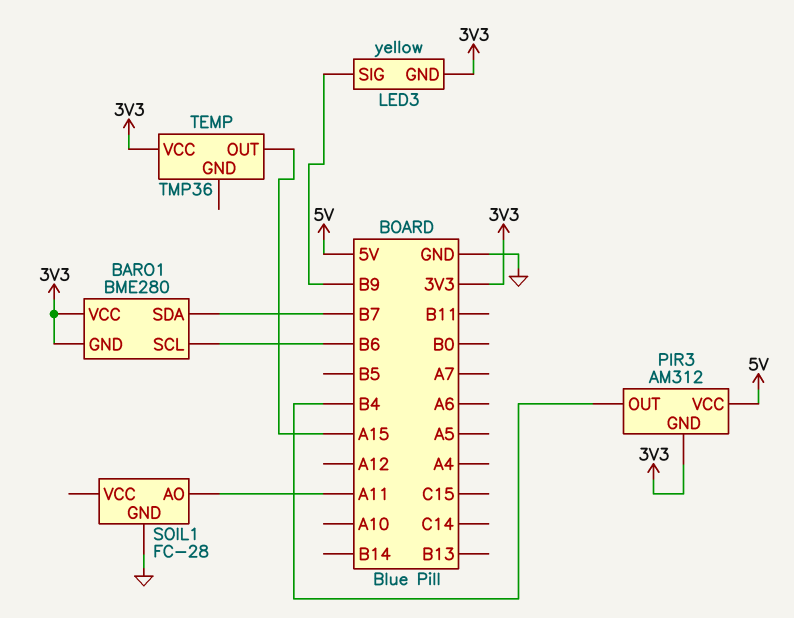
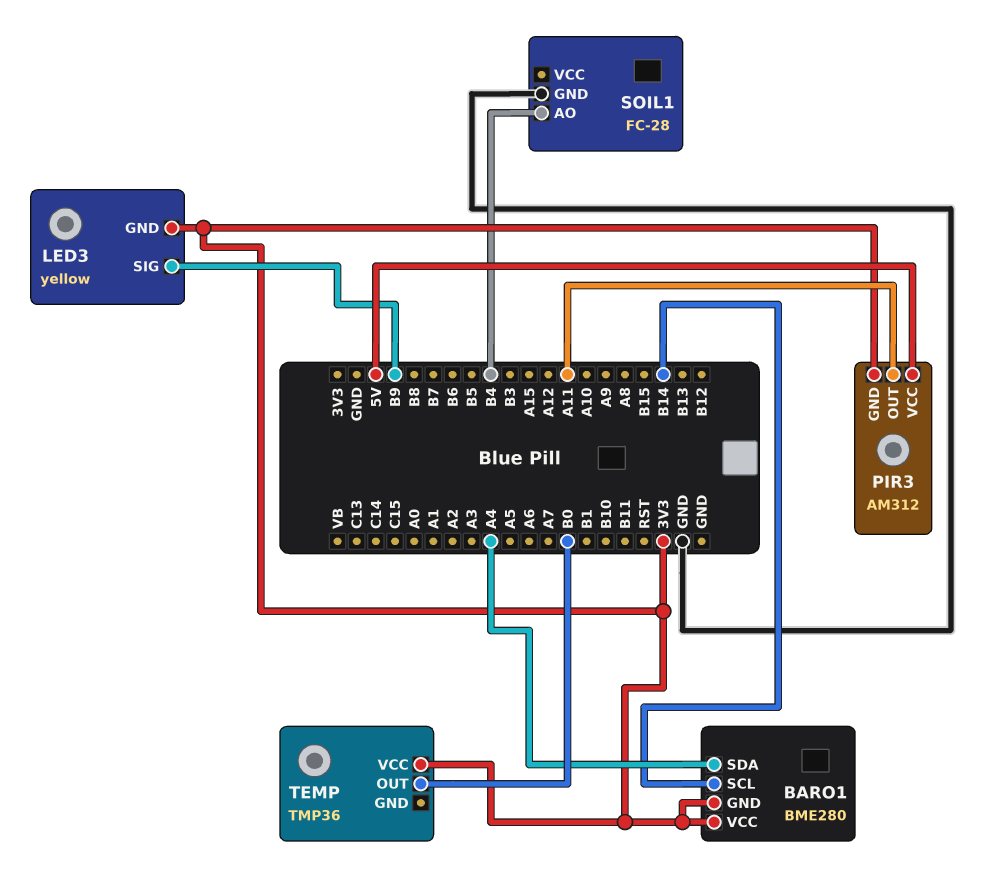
BARO1 pin SCL: B6 -> B14
BARO1 pin SDA: B7 -> A4
PIR3 pin OUT: B4 -> A11
SOIL1 pin AO: A11 -> B4
TEMP pin OUT: A15 -> B0

